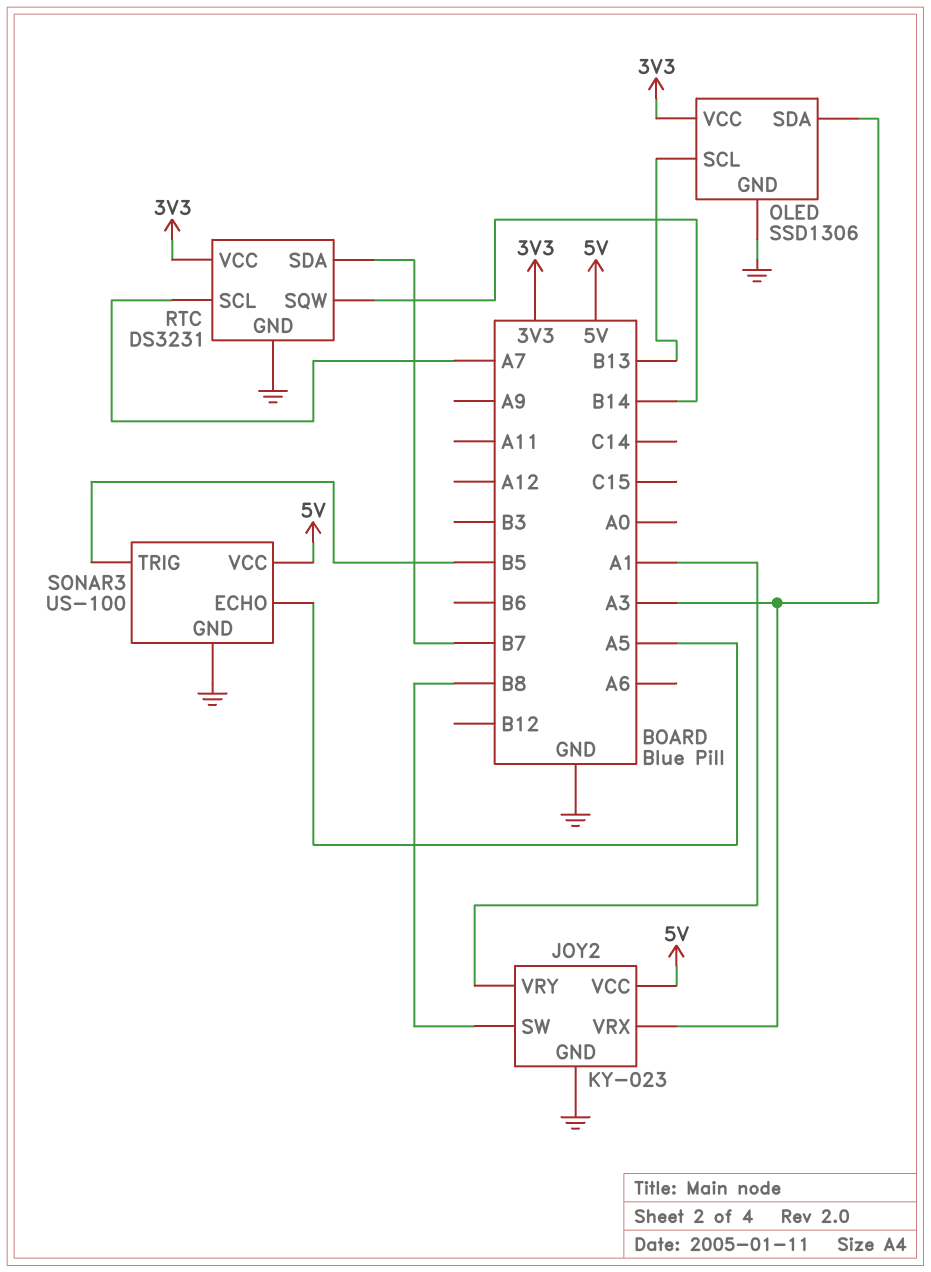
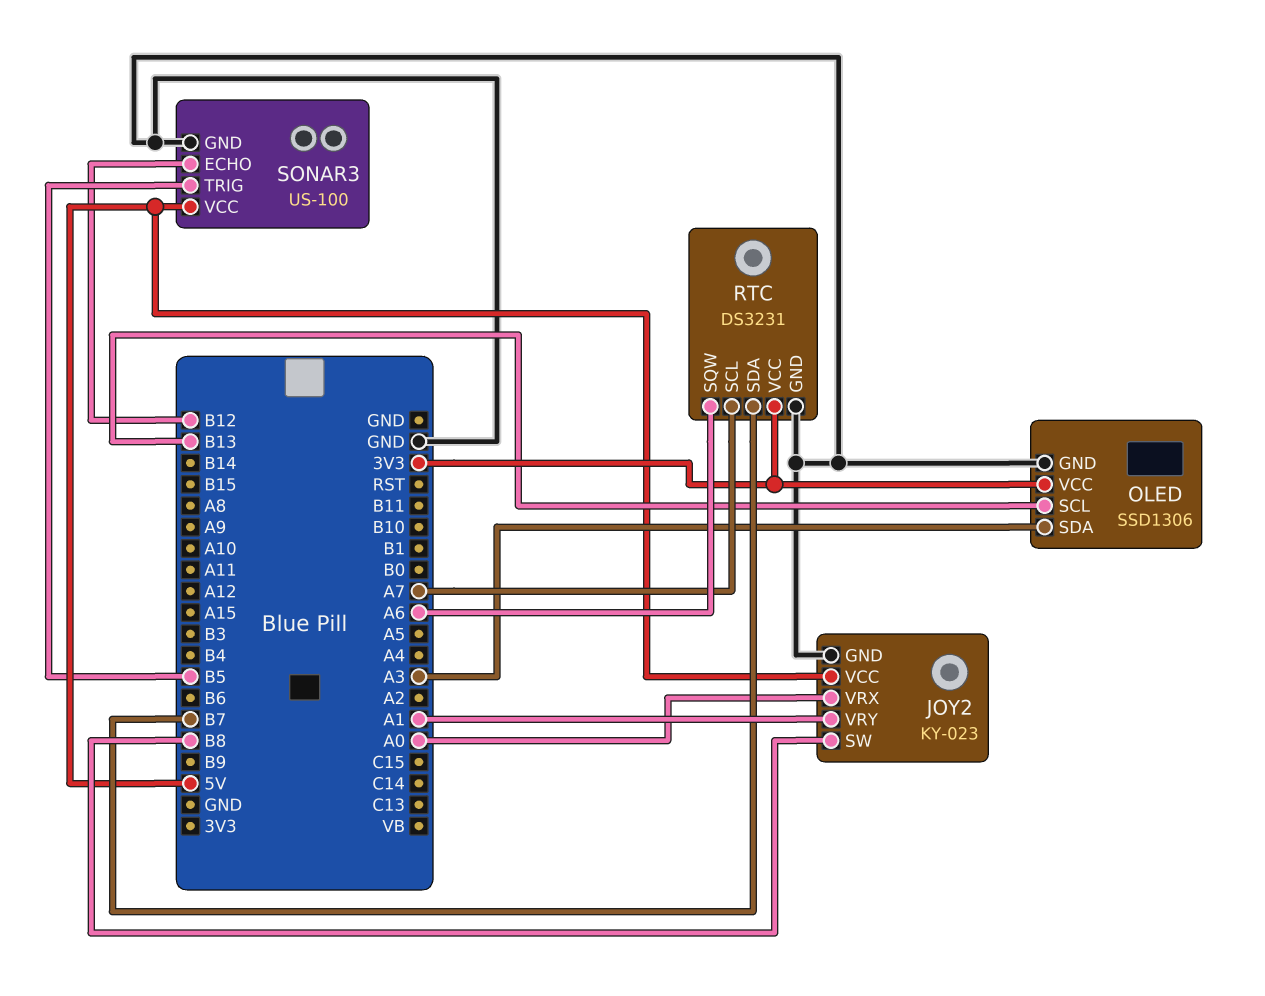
JOY2 pin VRX: A3 -> A0
RTC pin SQW: B14 -> A6
SONAR3 pin ECHO: A5 -> B12

